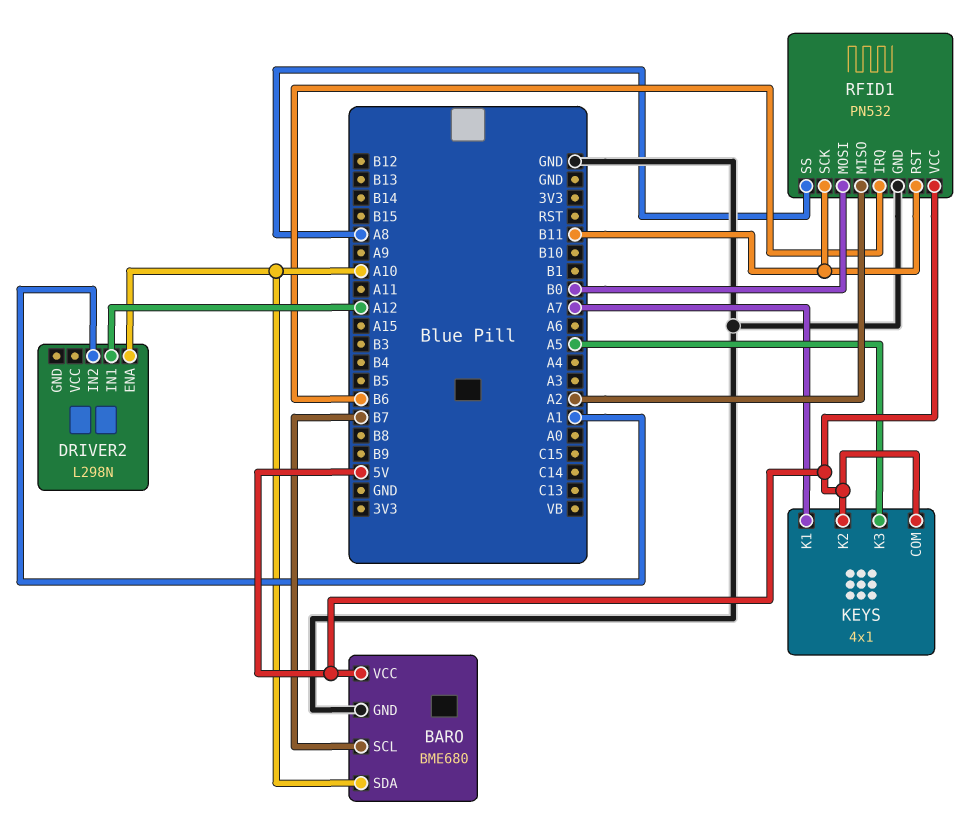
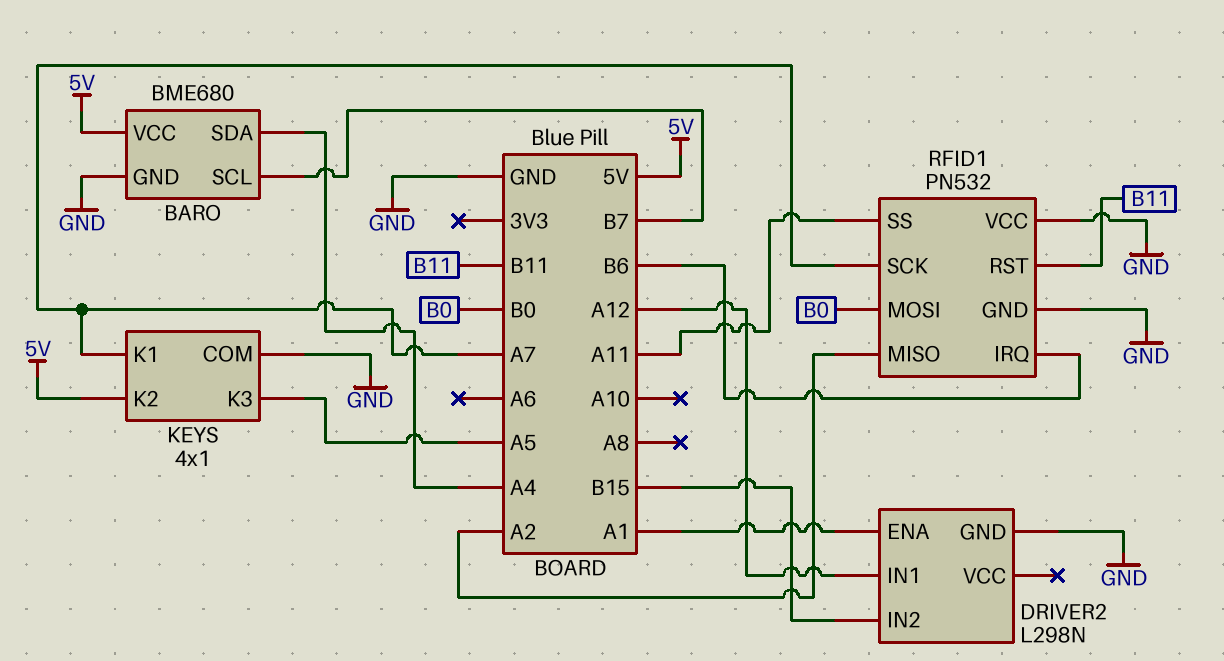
BARO pin SDA: A10 -> A4
DRIVER2 pin ENA: A10 -> A1
DRIVER2 pin GND: none -> GND
DRIVER2 pin IN2: A1 -> B15
KEYS pin COM: 5V -> GND
RFID1 pin SCK: B11 -> A7
RFID1 pin SS: A8 -> A11
RFID1 pin VCC: 5V -> GND

